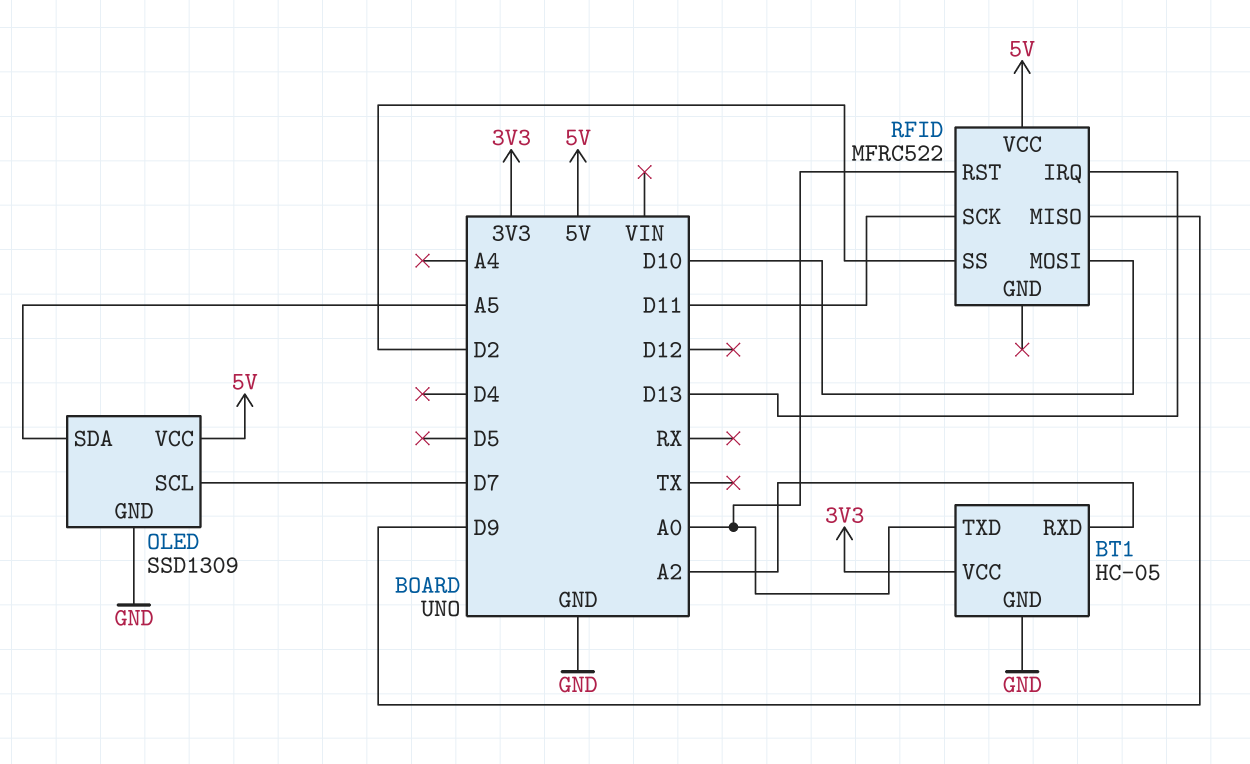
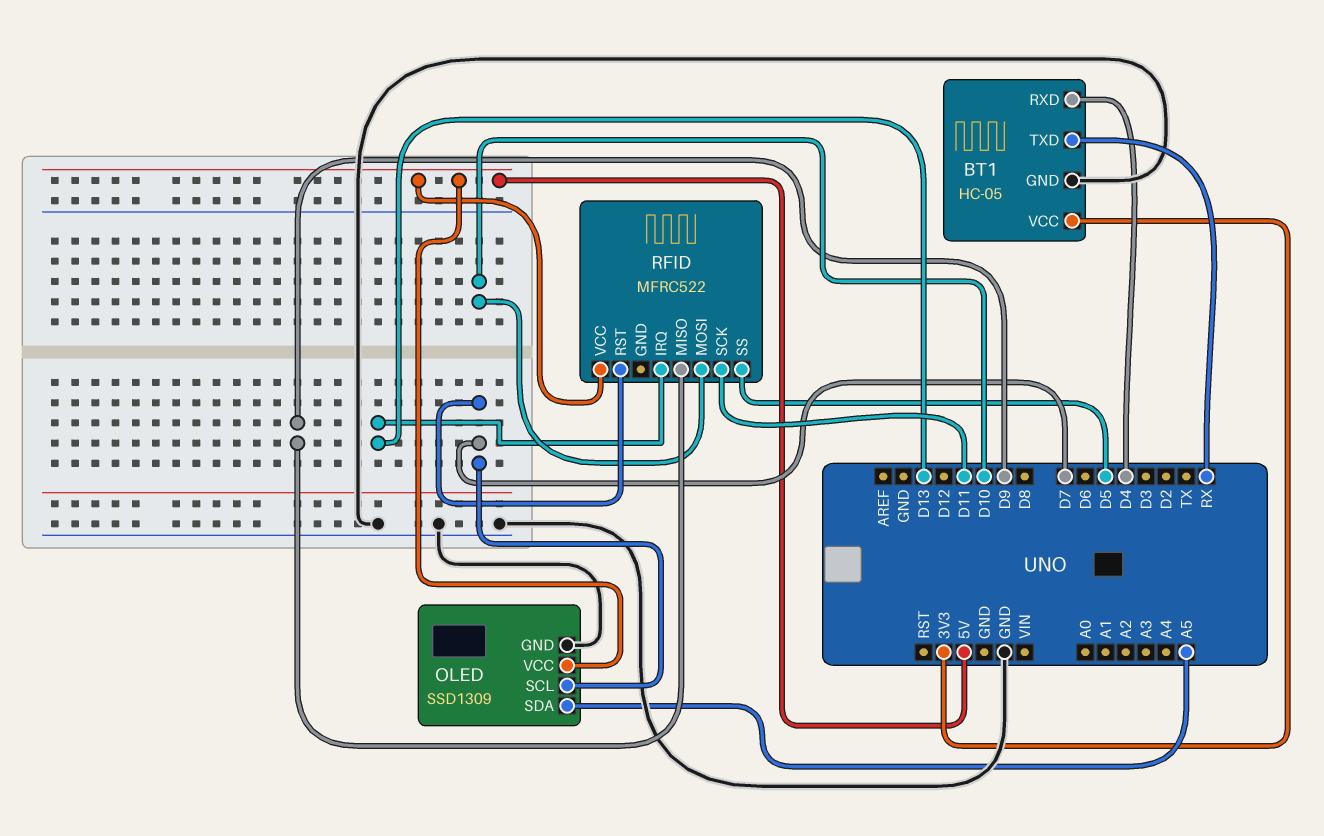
BT1 pin RXD: A2 -> D4
BT1 pin TXD: A0 -> RX
RFID pin RST: A0 -> D7
RFID pin SS: D2 -> D5

